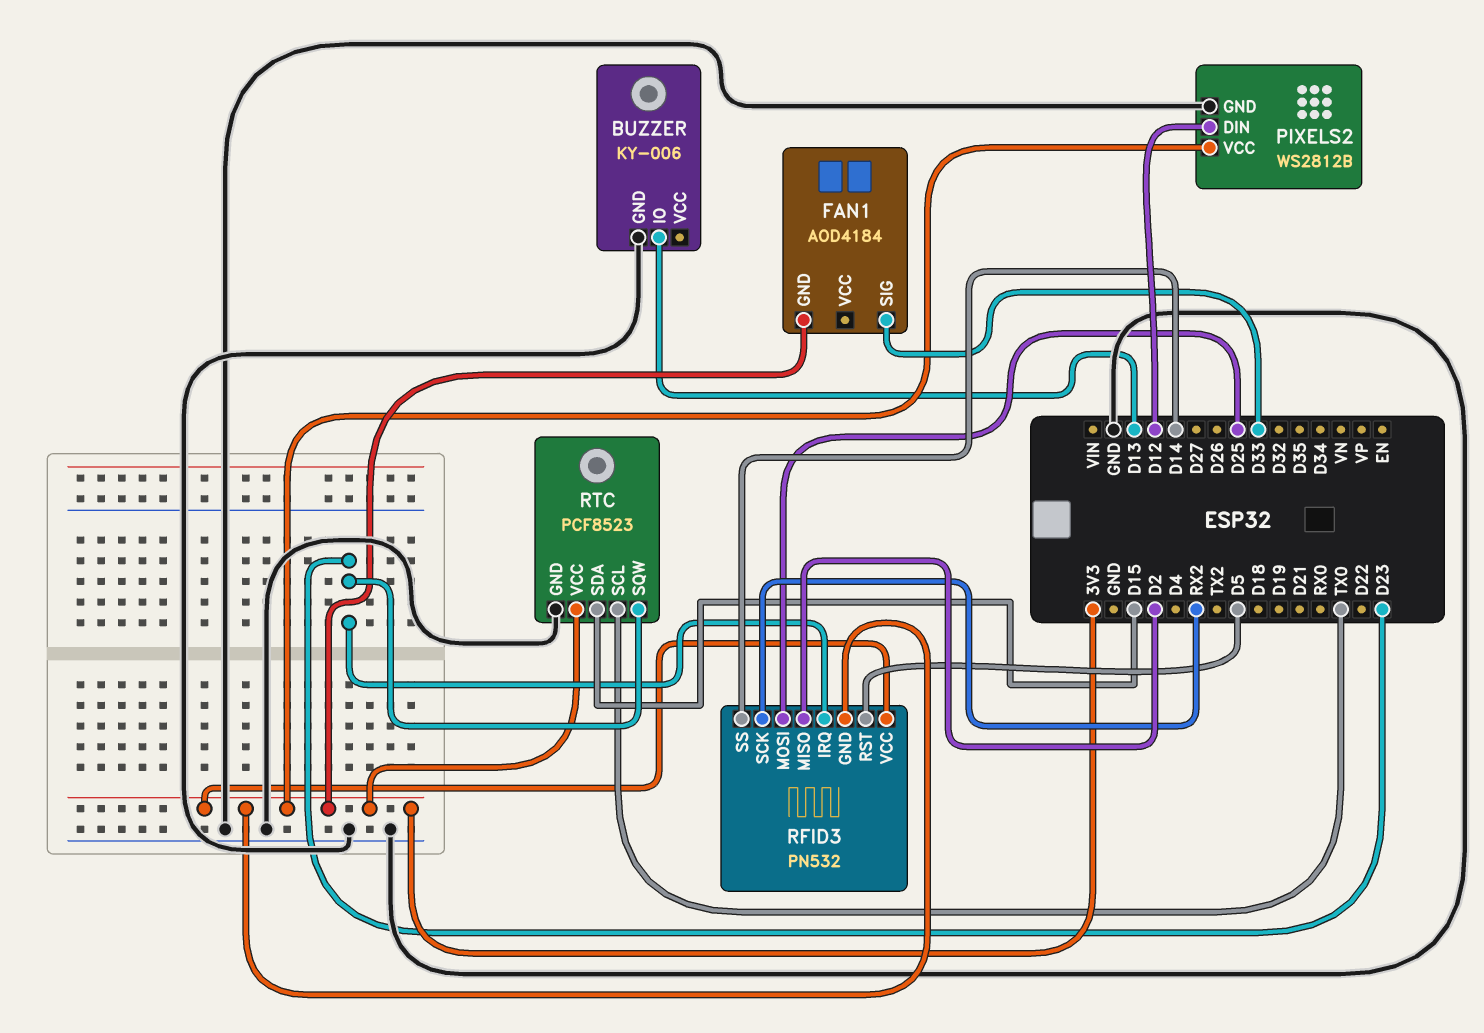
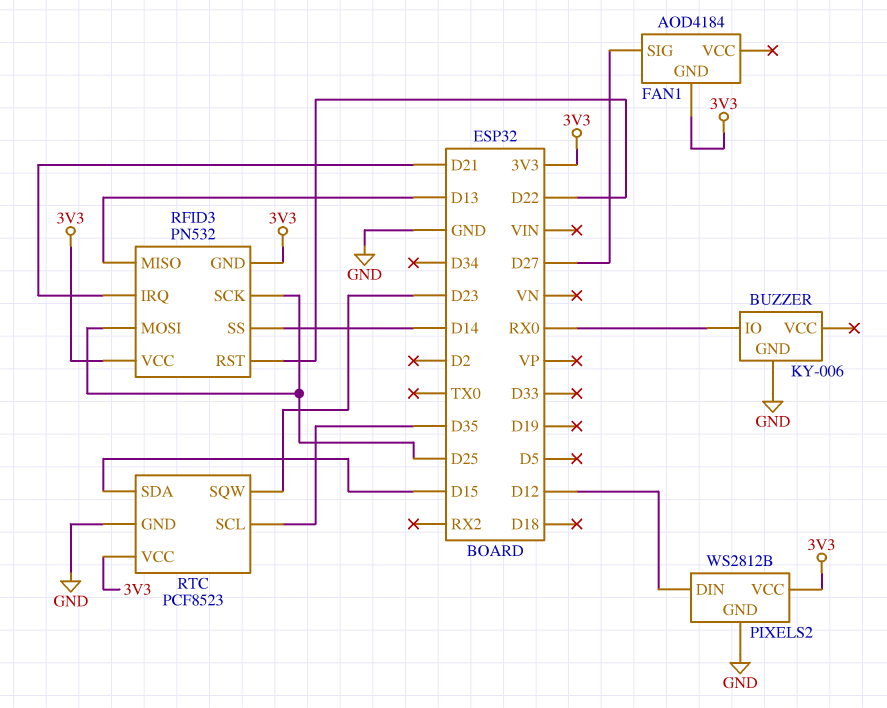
BUZZER pin IO: D13 -> RX0
FAN1 pin SIG: D33 -> D27
RFID3 pin IRQ: D23 -> D21
RFID3 pin MISO: D2 -> D13
RFID3 pin RST: D5 -> D22
RFID3 pin SCK: RX2 -> D25
RTC pin SCL: TX0 -> D35

